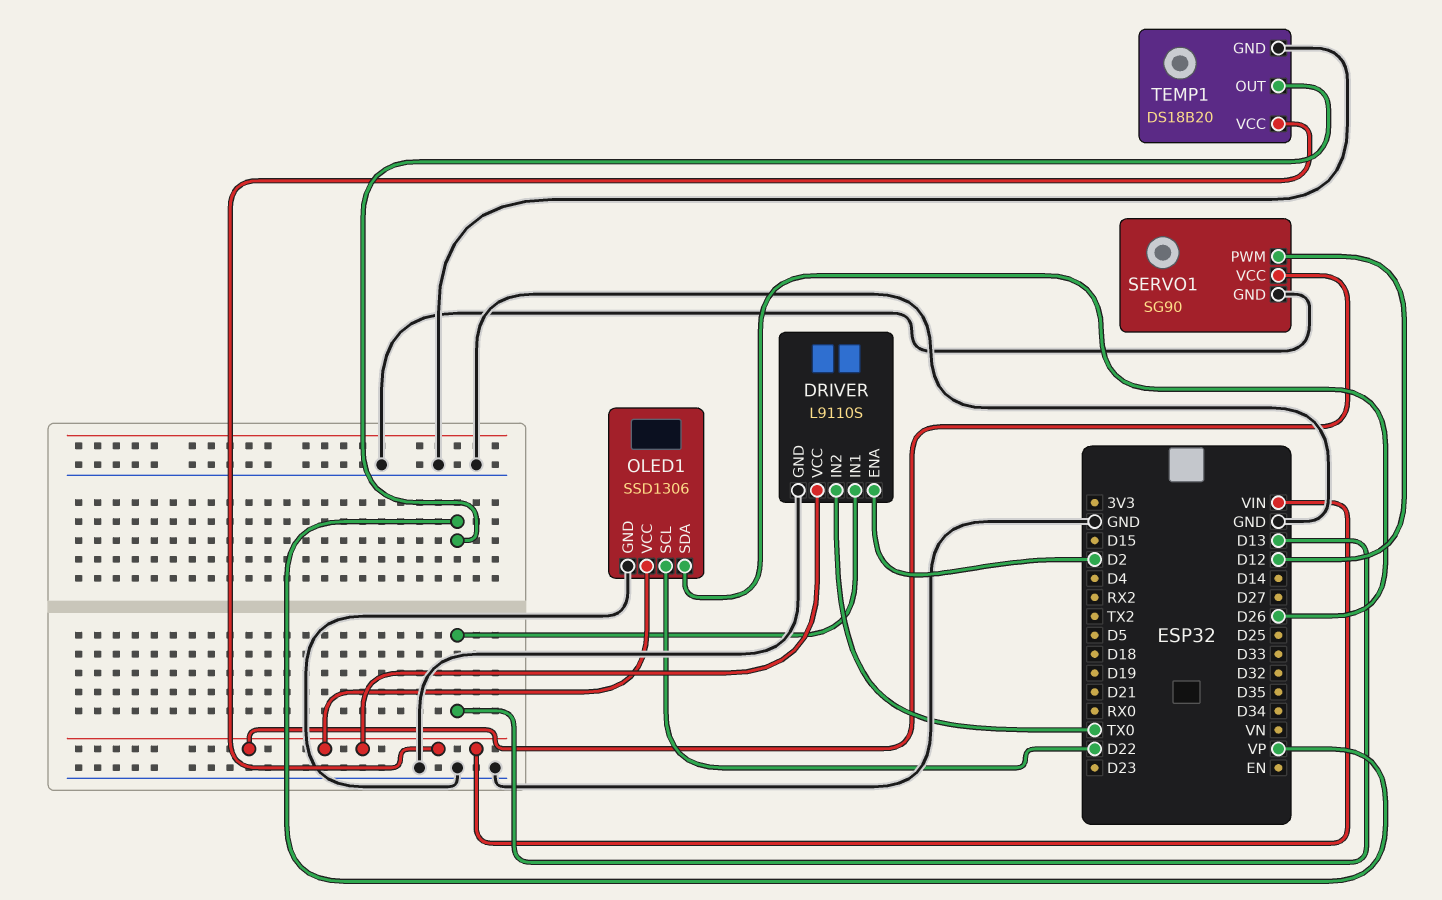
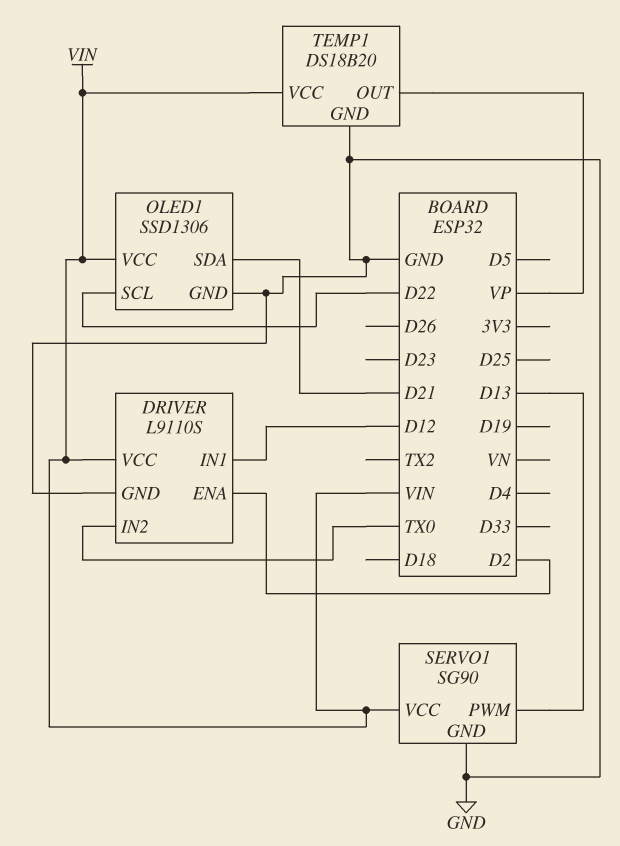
DRIVER pin IN1: D13 -> D12
OLED1 pin SDA: D26 -> D21
SERVO1 pin PWM: D12 -> D13

